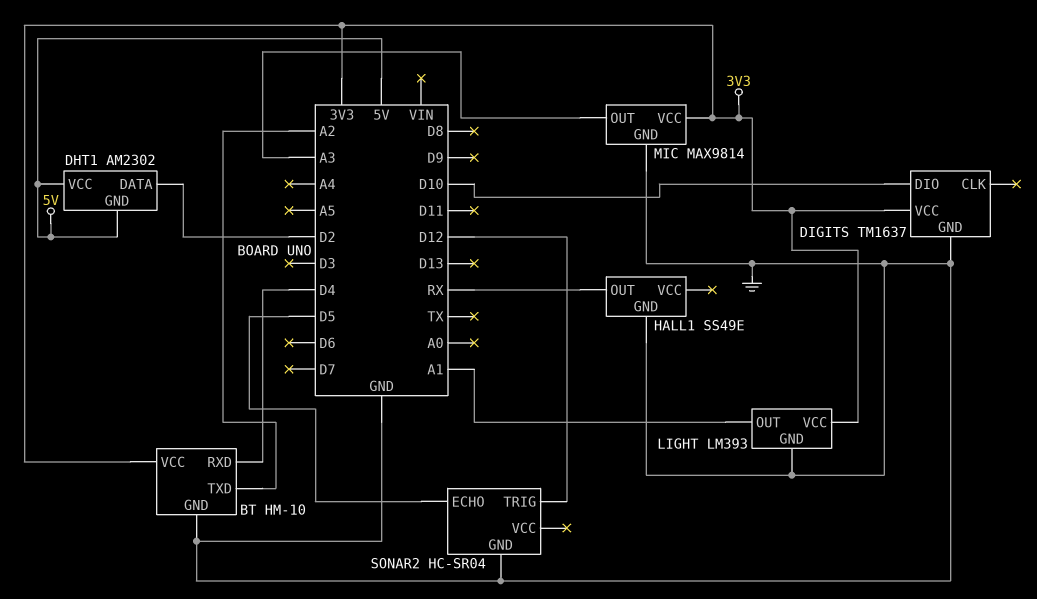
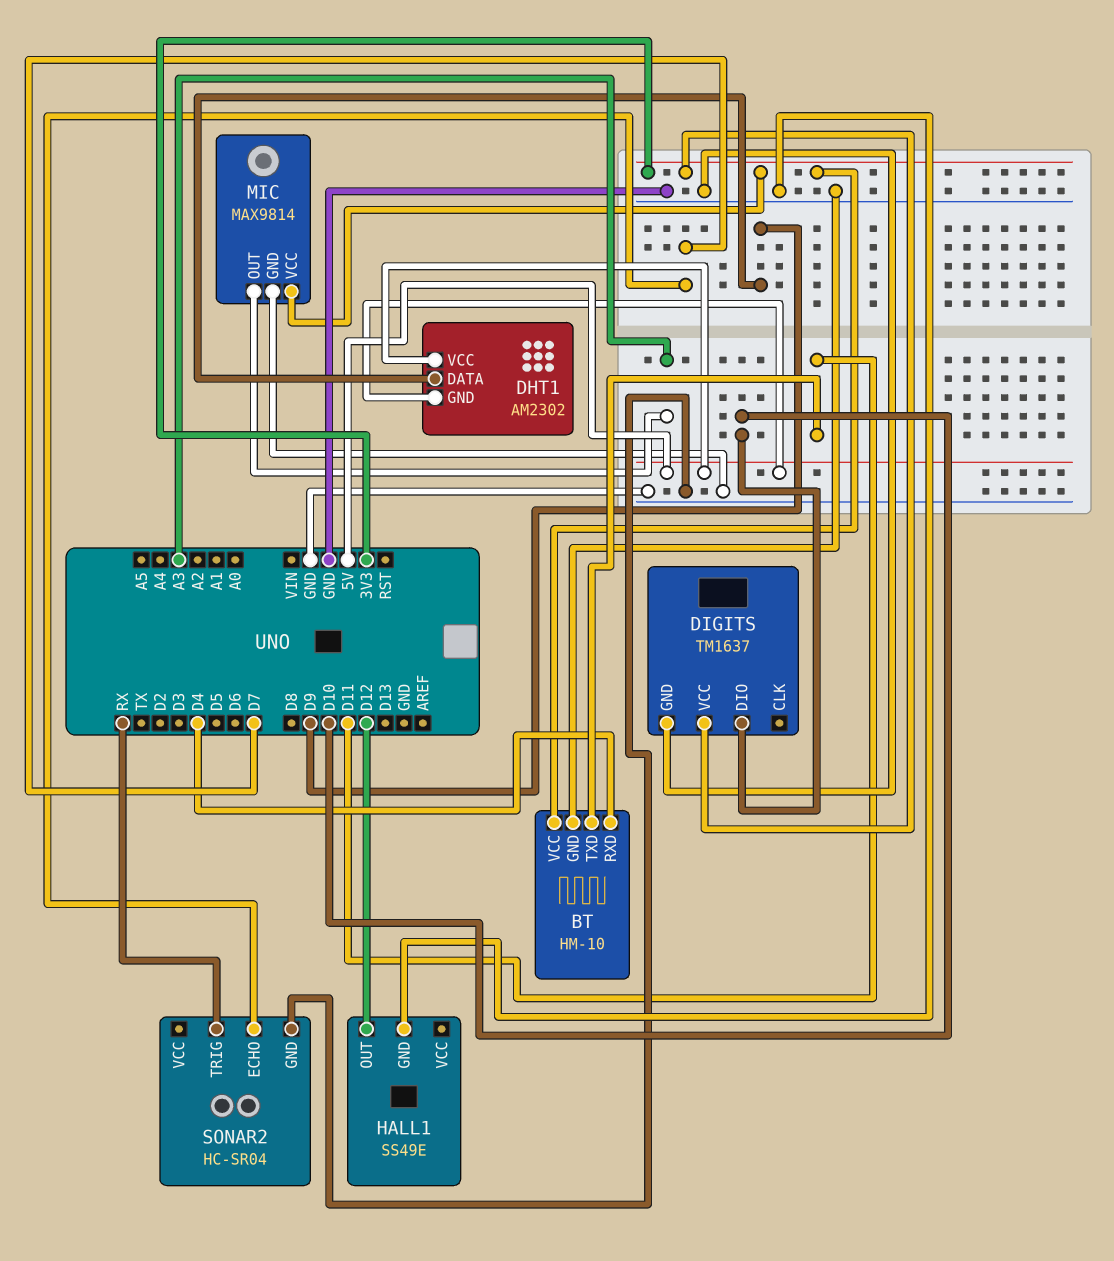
BT pin TXD: A2 -> D11
DHT1 pin DATA: D2 -> D9
HALL1 pin OUT: RX -> D12
LIGHT: LM393 -> none
LIGHT pin GND: GND -> none
LIGHT pin OUT: A1 -> none
LIGHT pin VCC: 3V3 -> none
SONAR2 pin ECHO: D5 -> D7
SONAR2 pin TRIG: D12 -> RX

